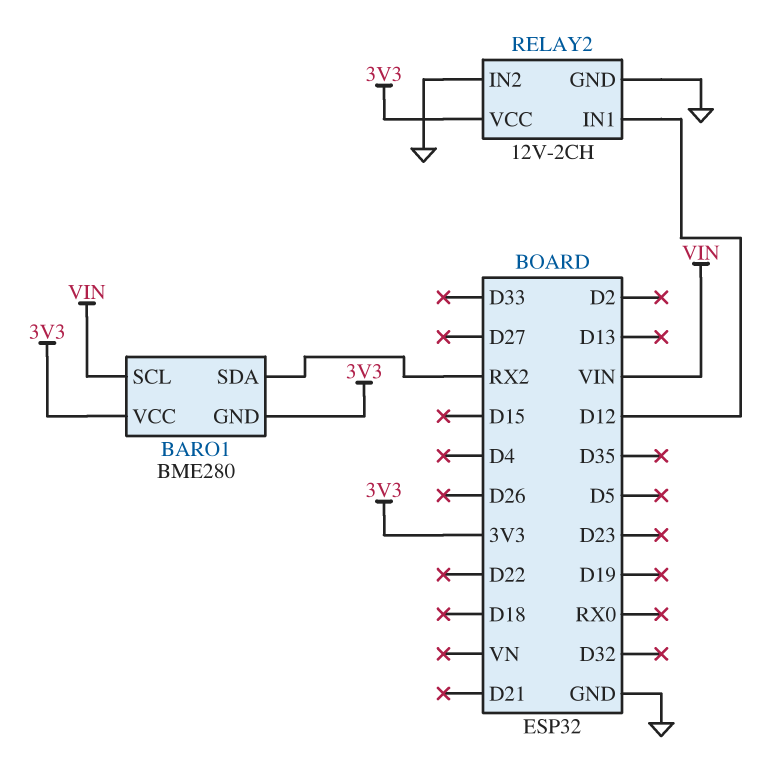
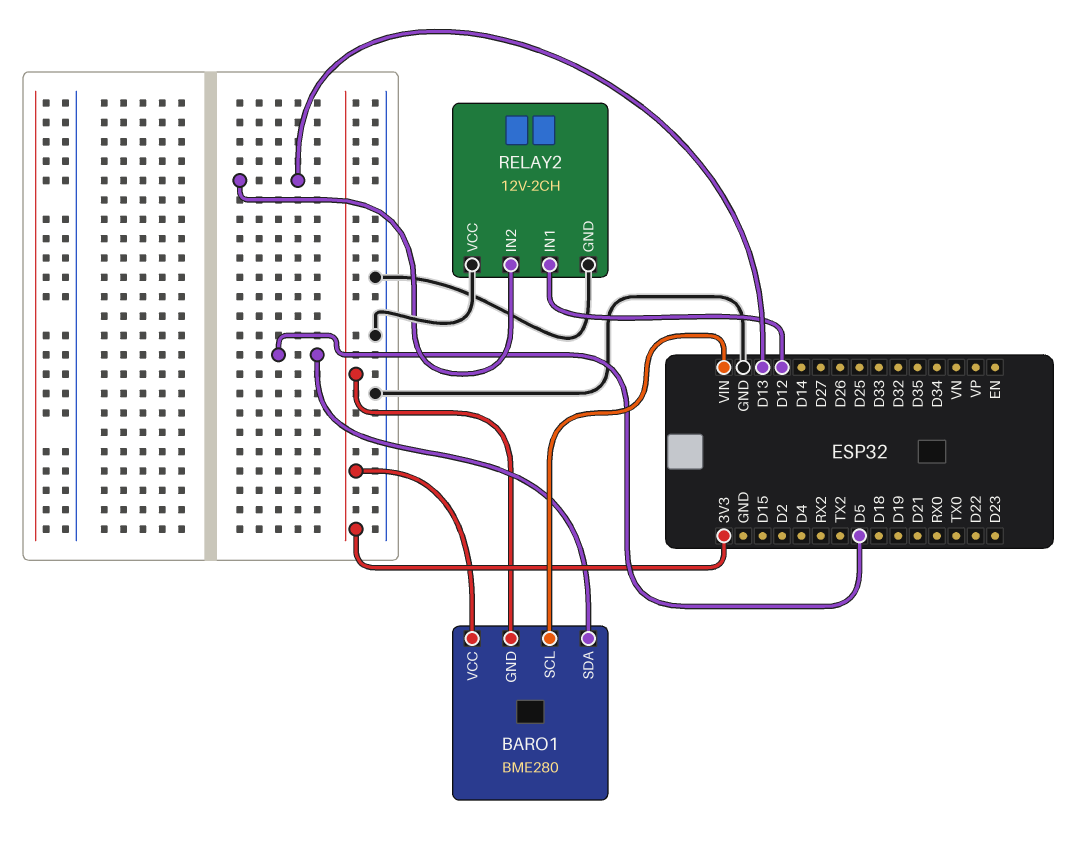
BARO1 pin SDA: RX2 -> D5
RELAY2 pin IN2: GND -> D13
RELAY2 pin VCC: 3V3 -> GND

